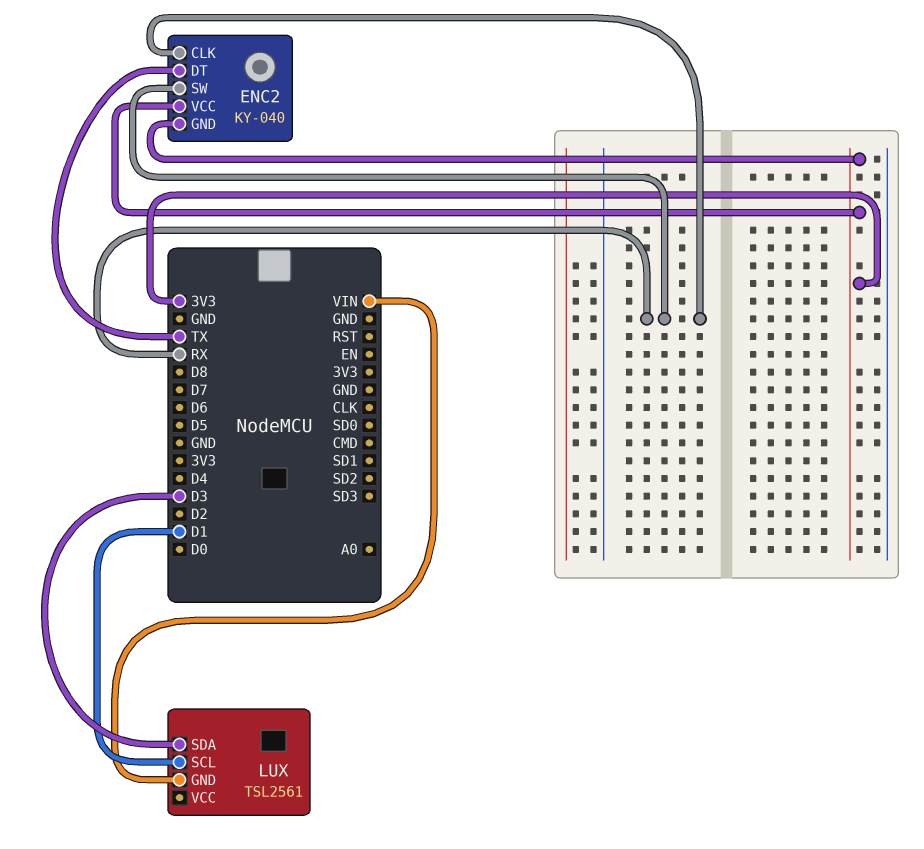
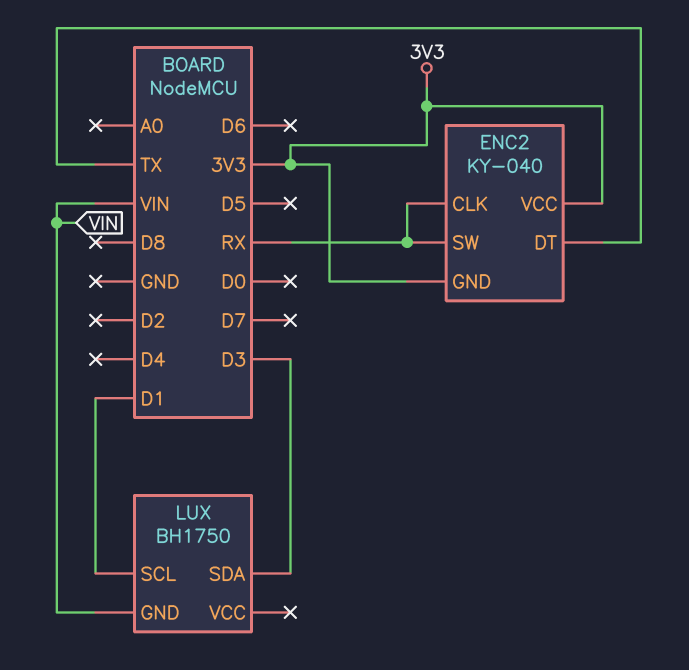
LUX: TSL2561 -> BH1750

